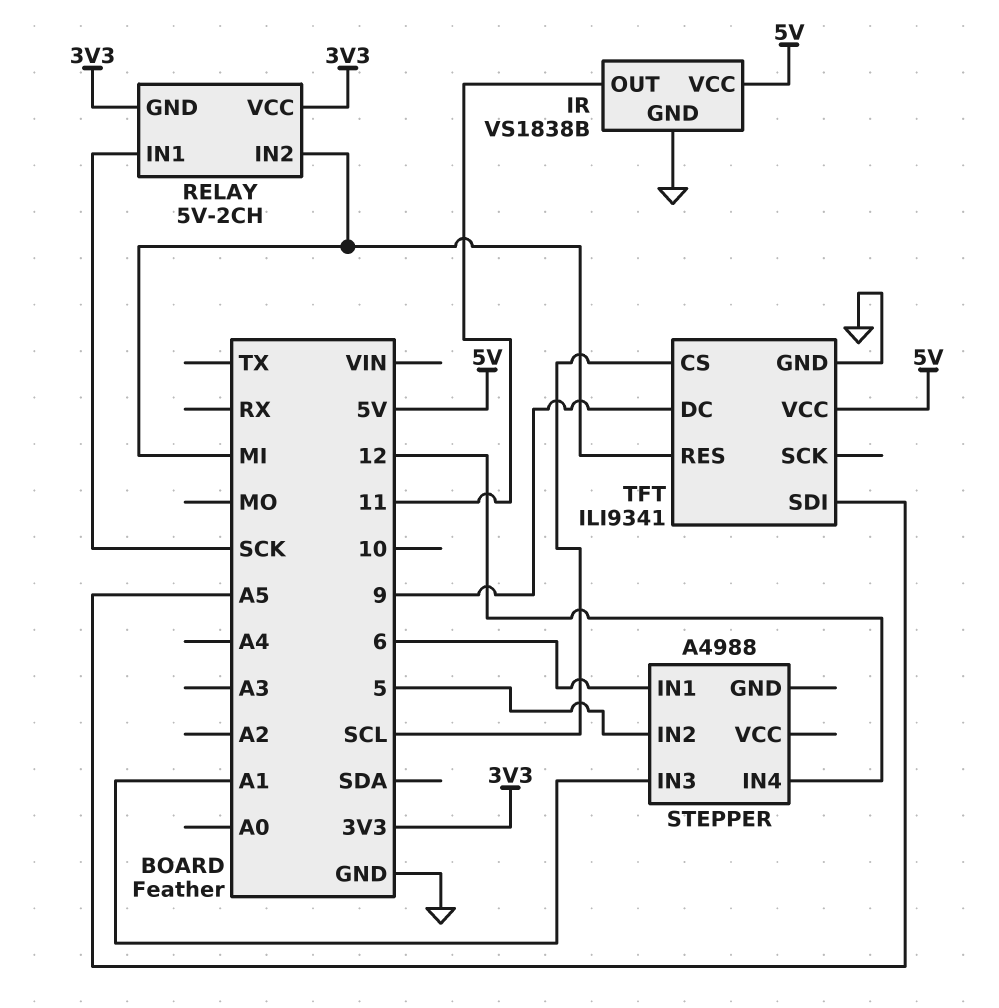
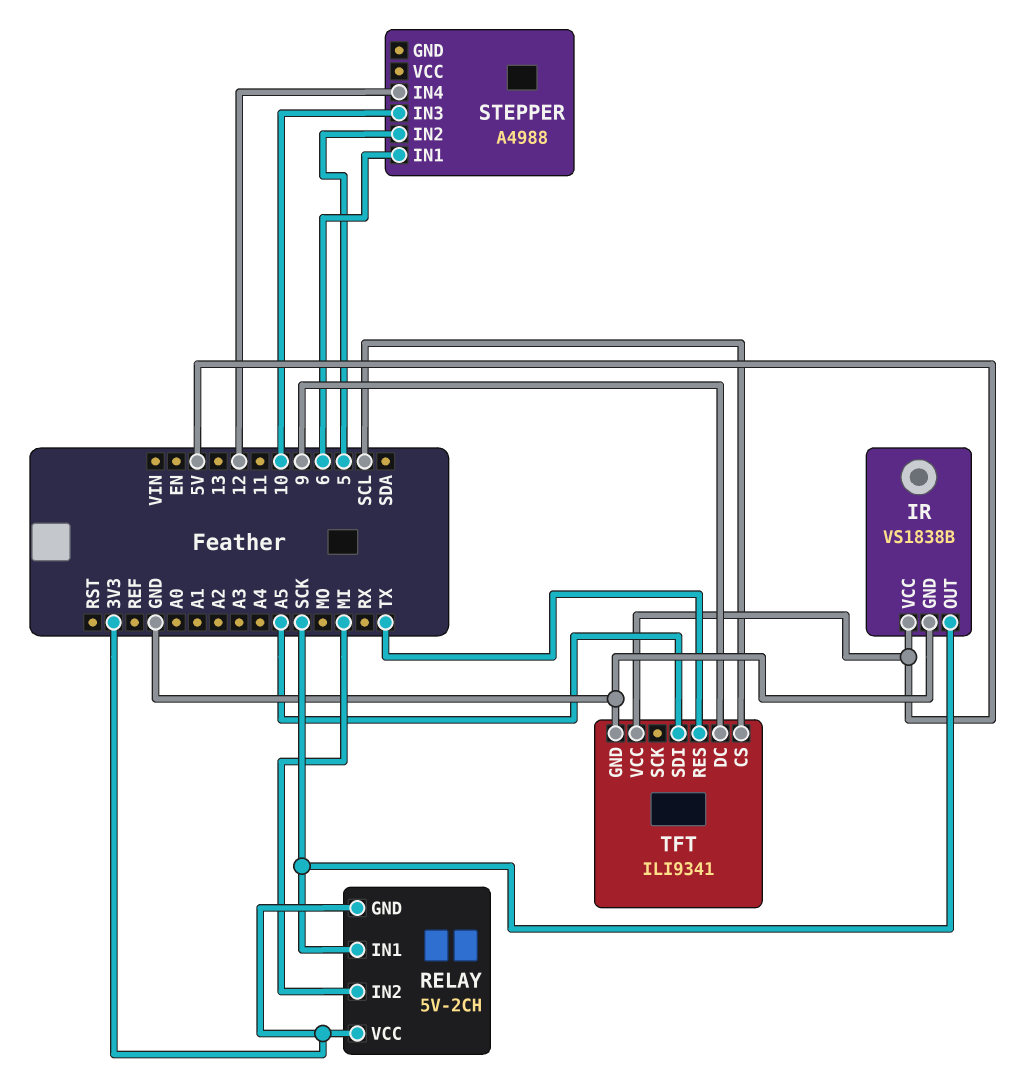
IR pin OUT: 11 -> SCK
STEPPER pin IN3: A1 -> 10
TFT pin RES: MI -> TX

